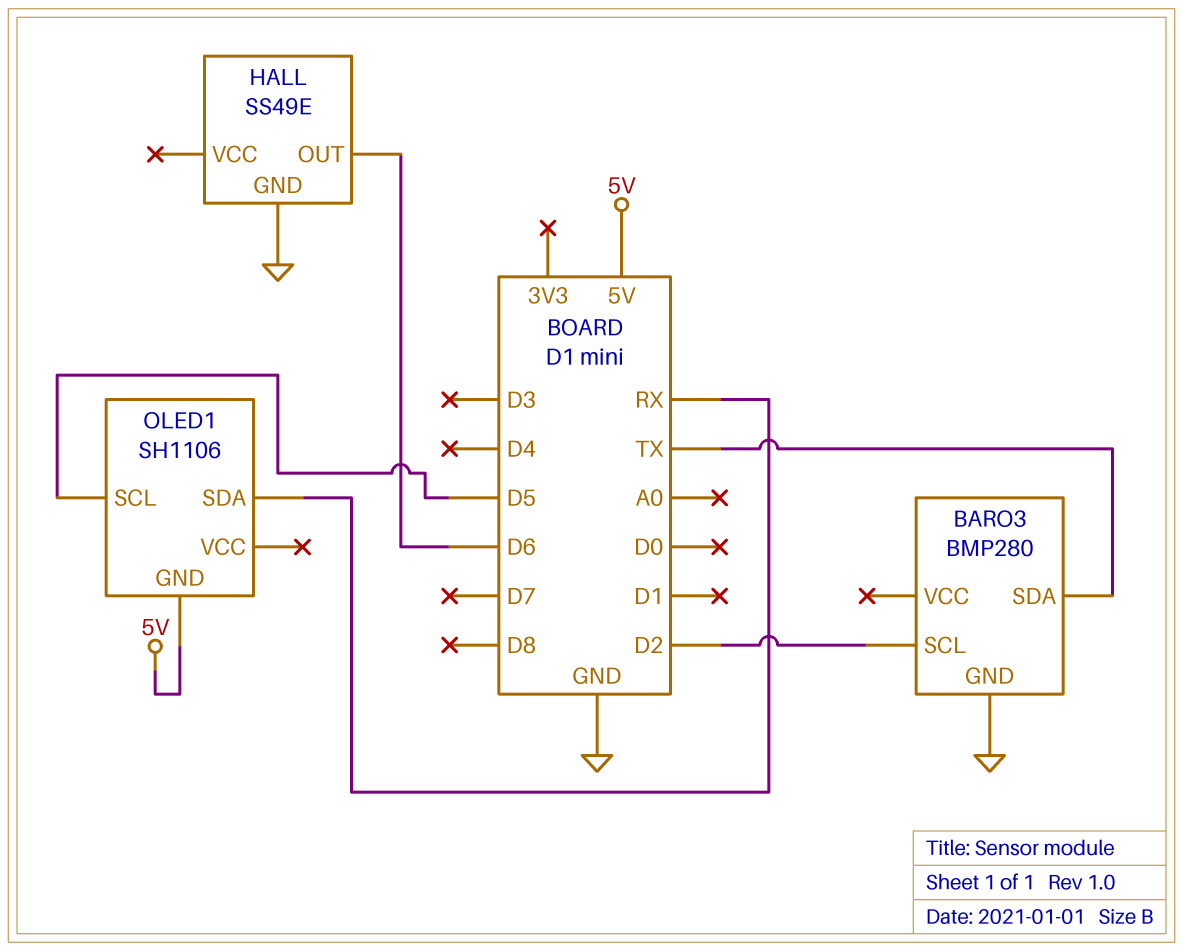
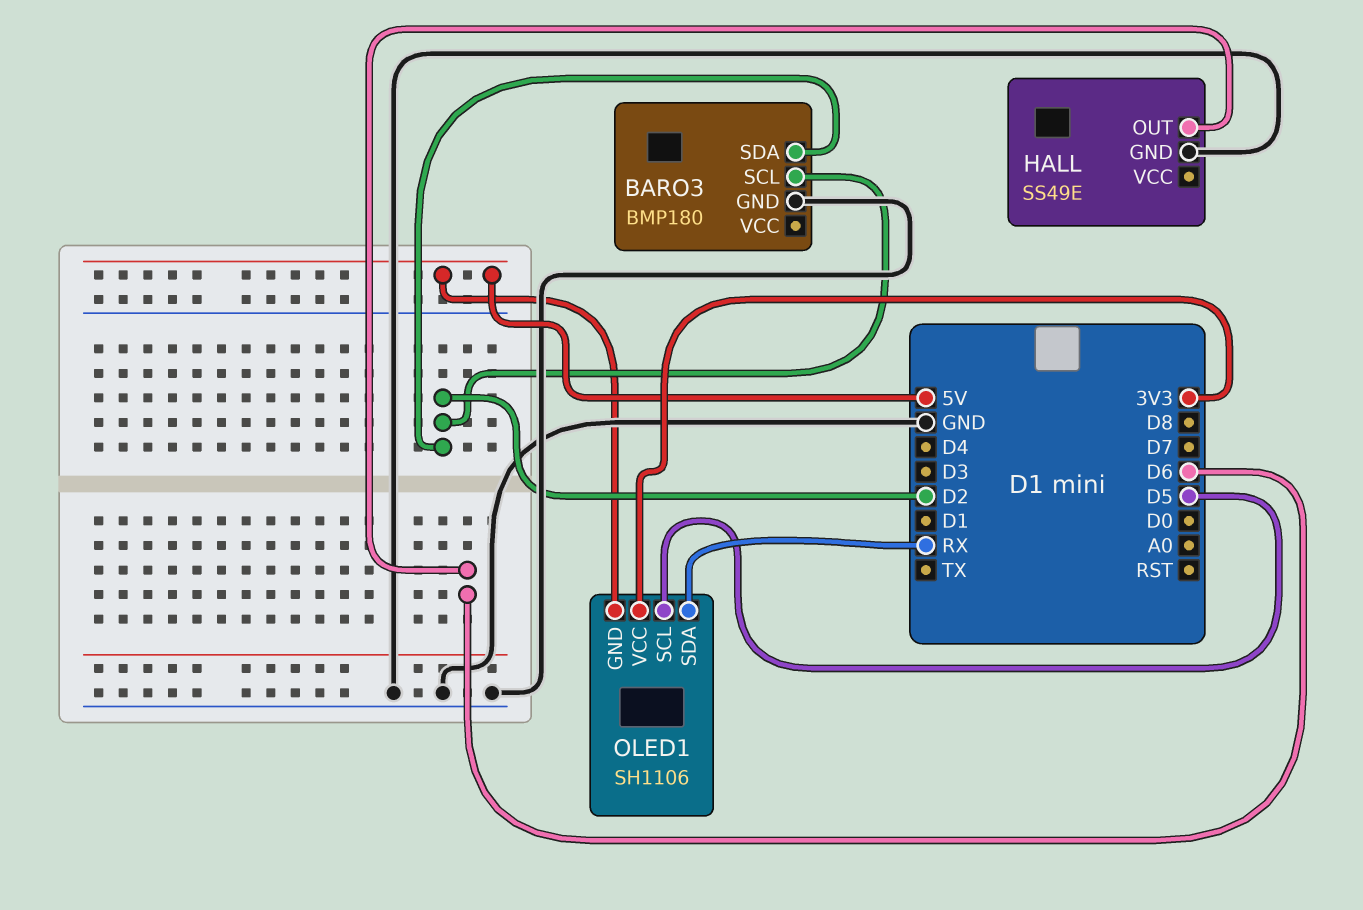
BARO3: BMP280 -> BMP180
BARO3 pin SDA: TX -> D2
OLED1 pin VCC: none -> 3V3

